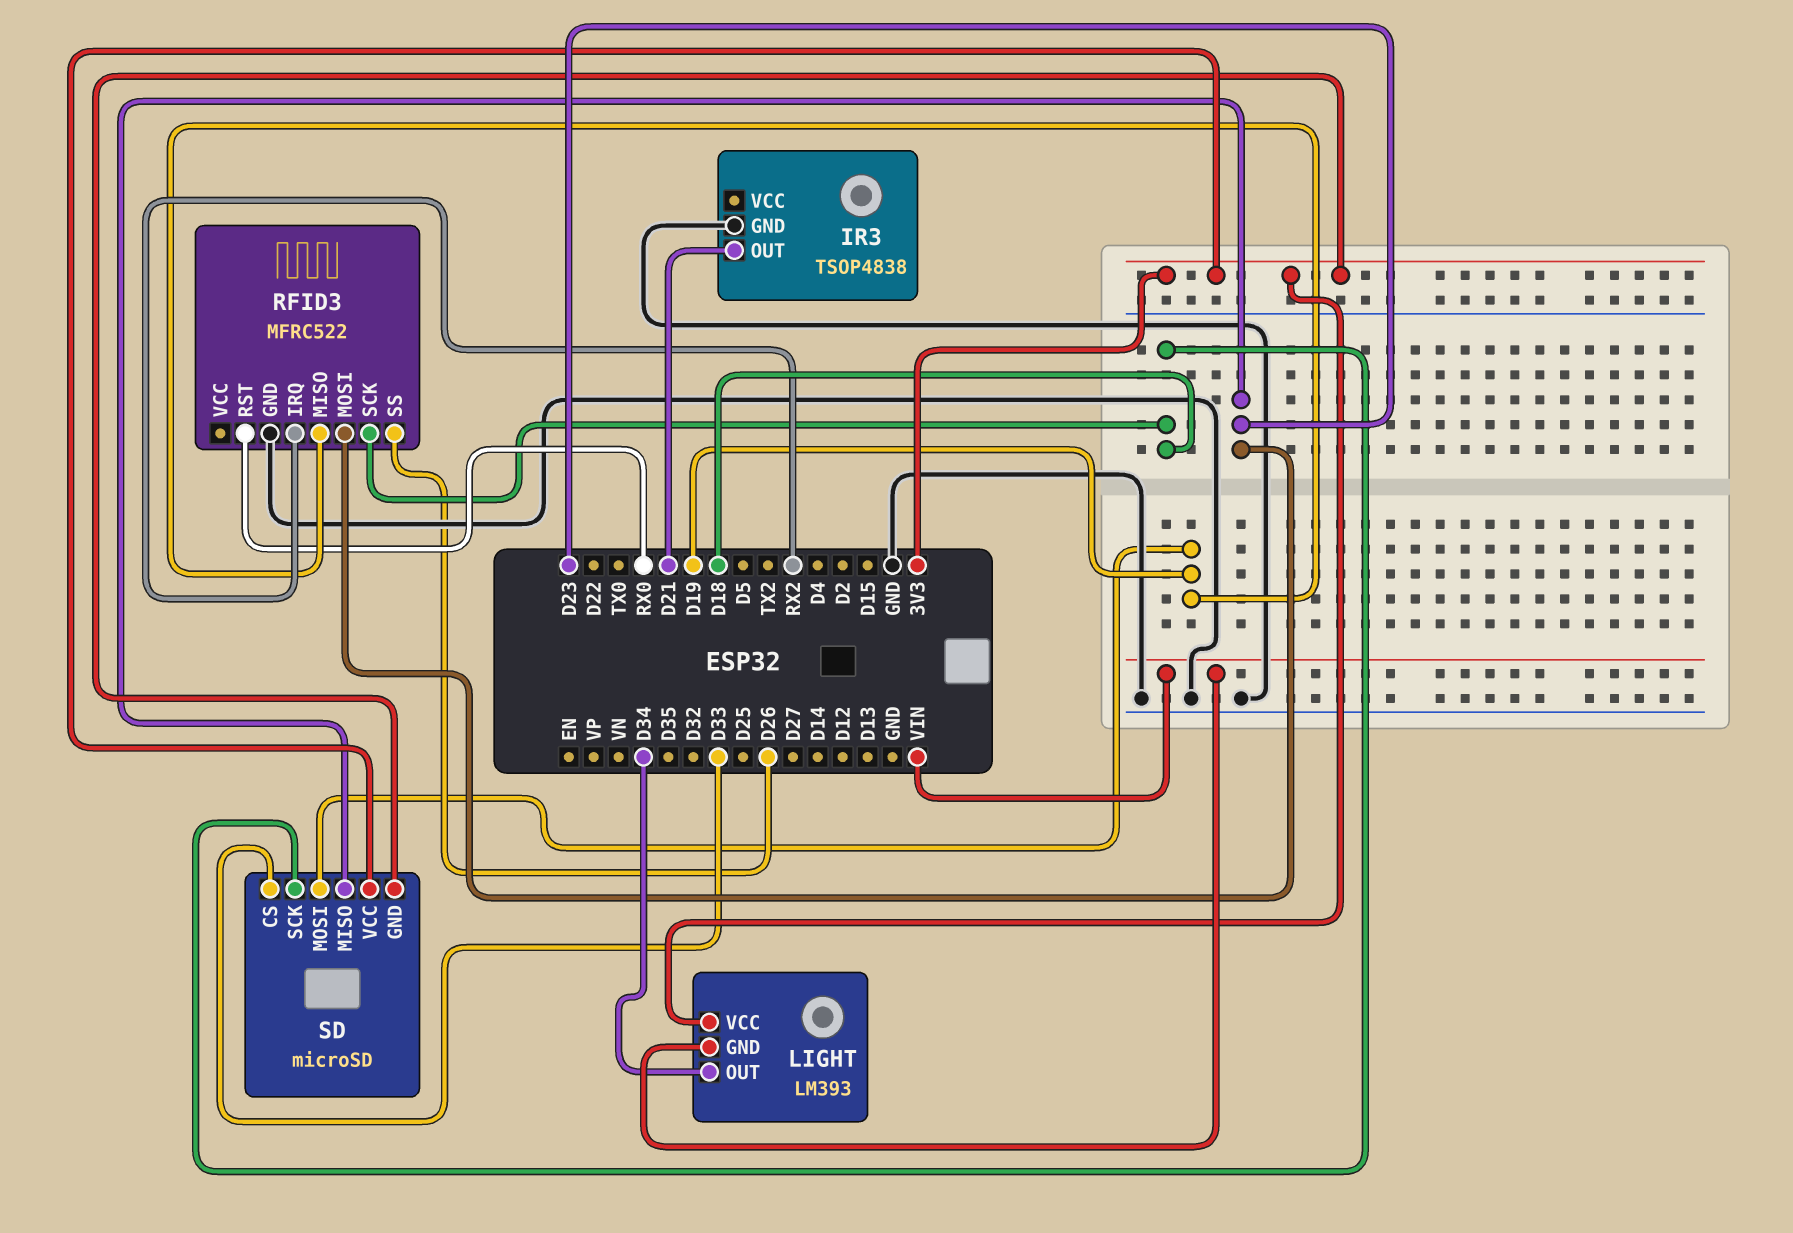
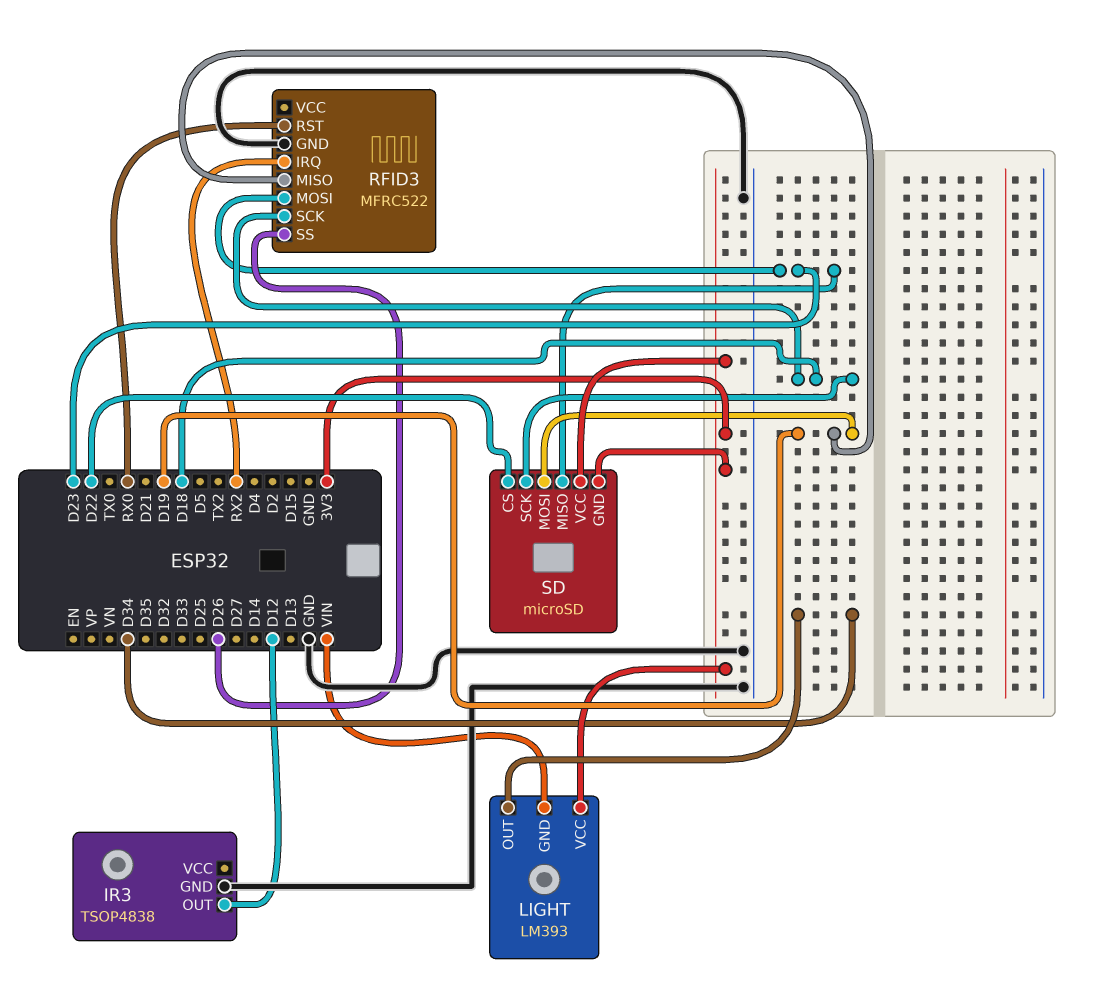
IR3 pin OUT: D21 -> D12
SD pin CS: D33 -> D22

